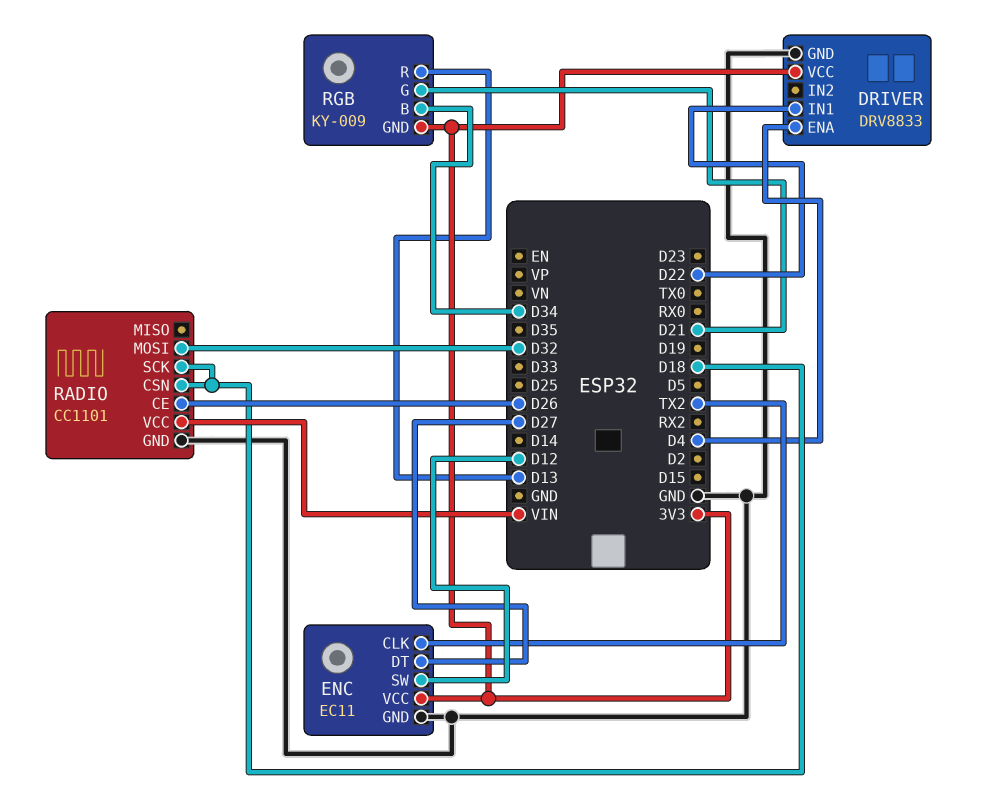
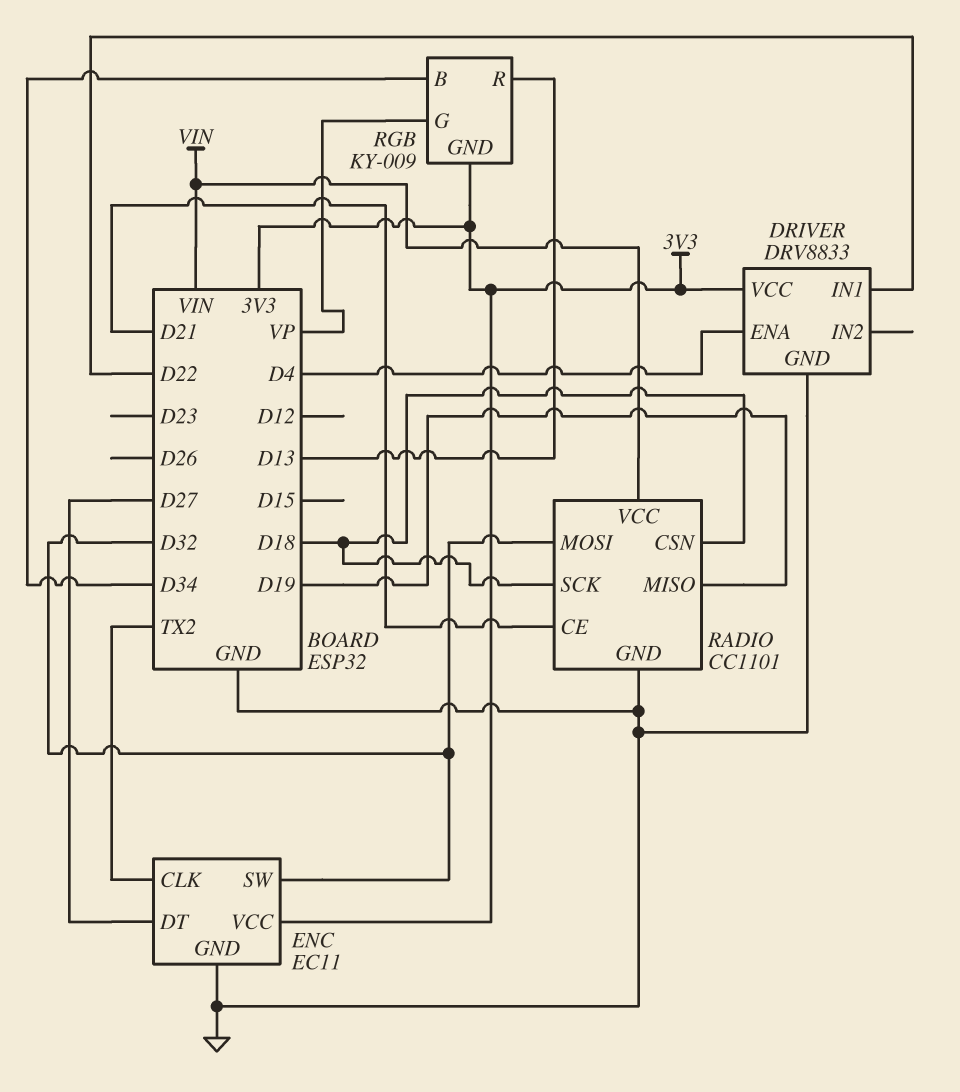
ENC pin SW: D12 -> D32
RADIO pin CE: D26 -> D21
RADIO pin MISO: none -> D19
RGB pin G: D21 -> VP

